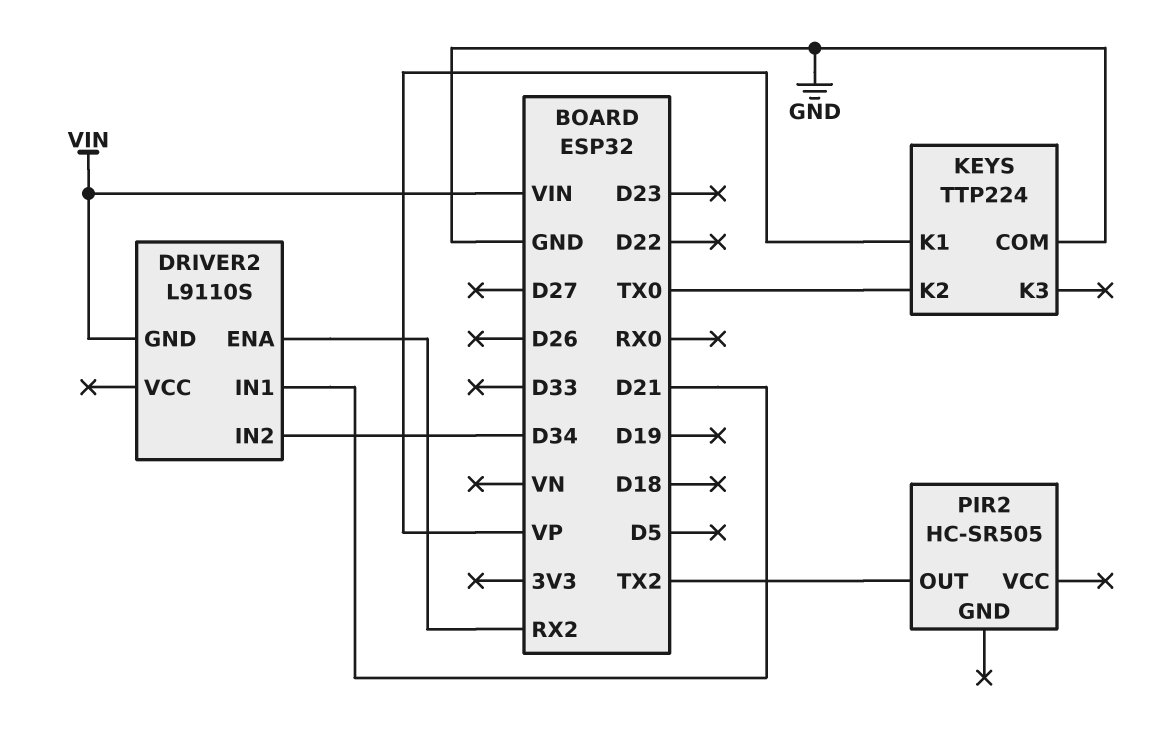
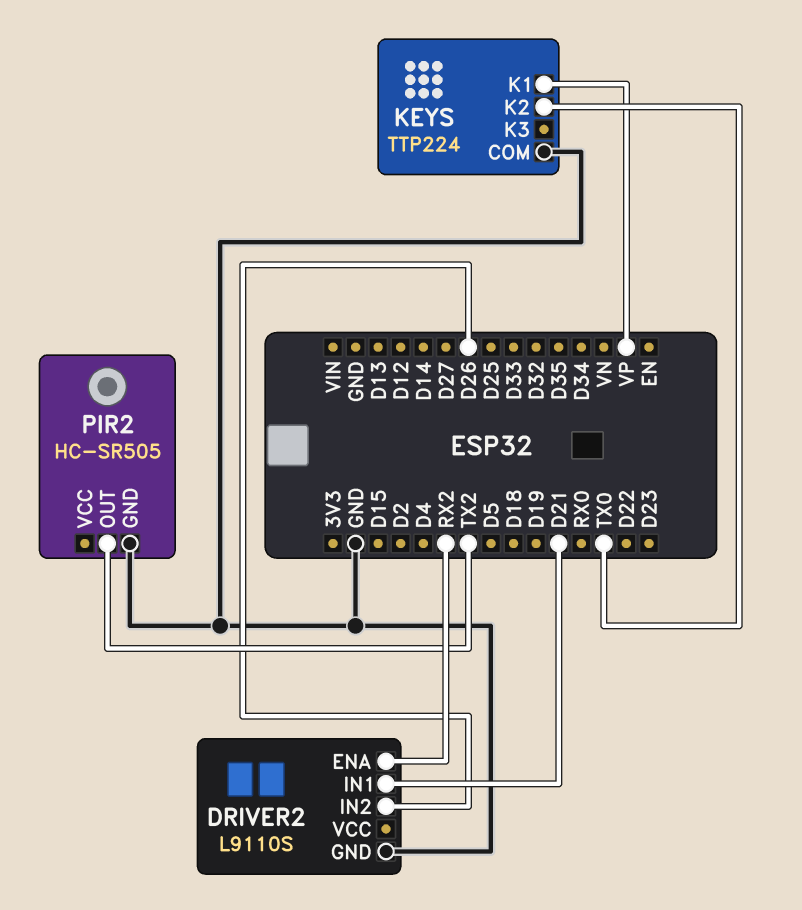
DRIVER2 pin GND: VIN -> GND
DRIVER2 pin IN2: D34 -> D26
PIR2 pin GND: none -> GND

